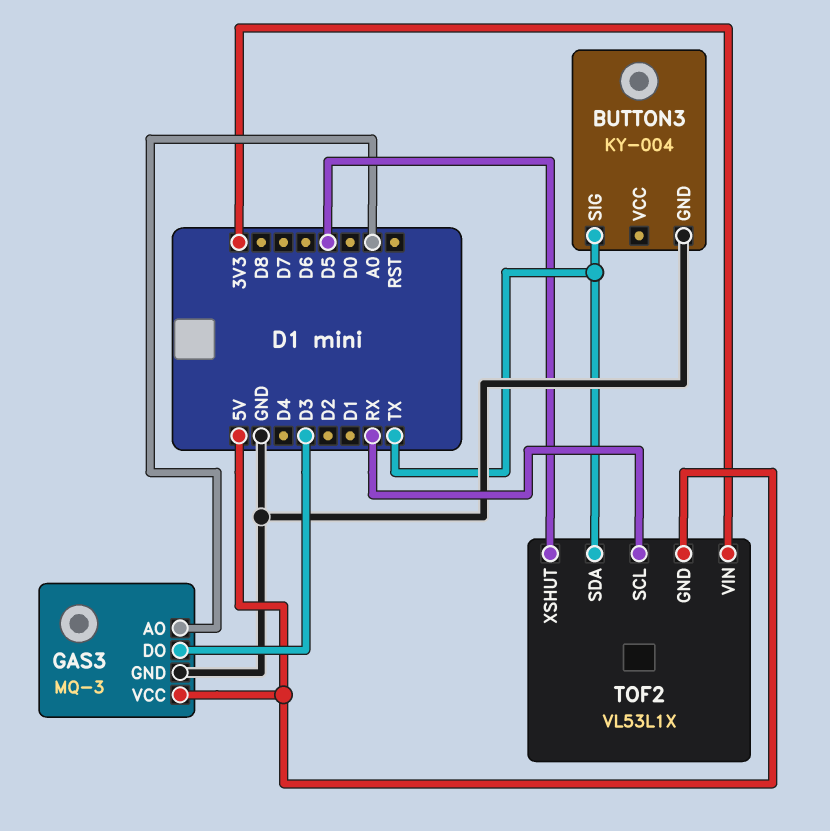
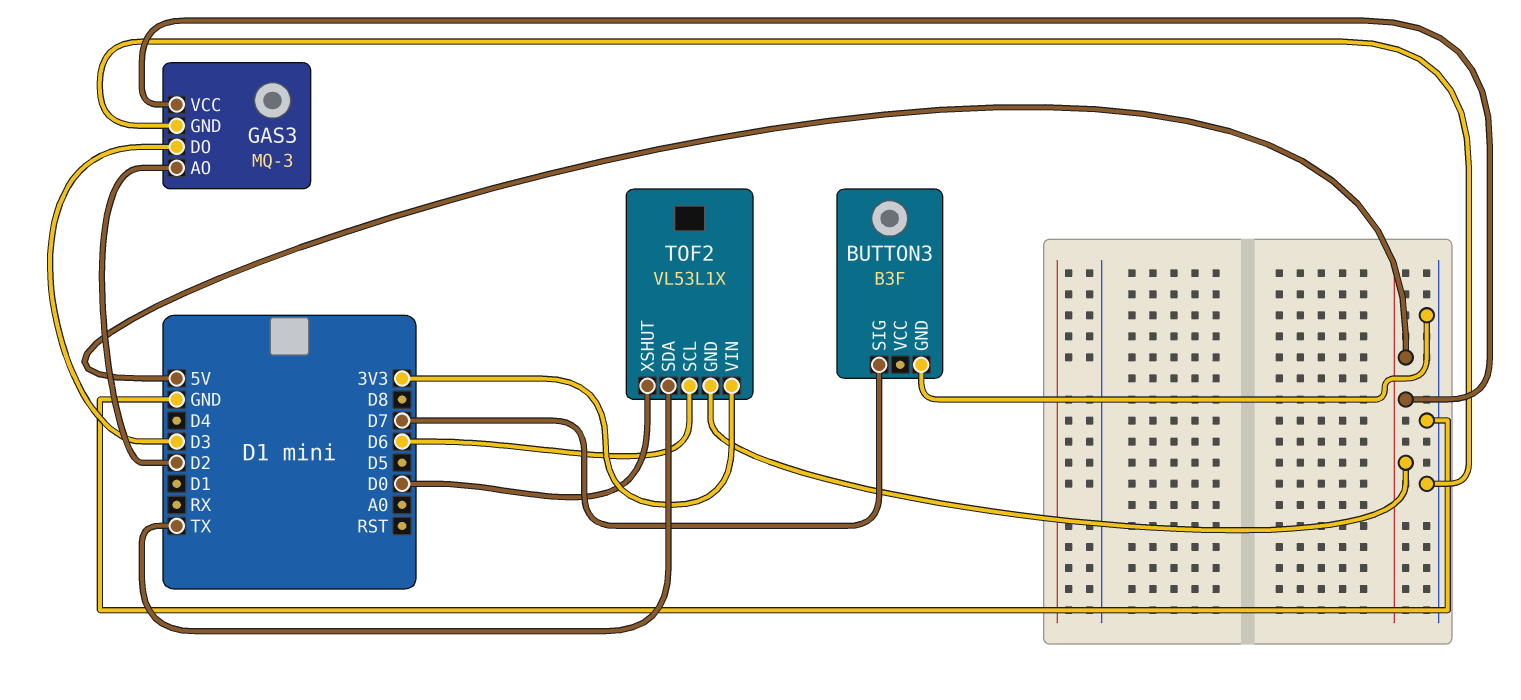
BUTTON3: KY-004 -> B3F
BUTTON3 pin SIG: TX -> D7
GAS3 pin AO: A0 -> D2
TOF2 pin SCL: RX -> D6
TOF2 pin XSHUT: D5 -> D0

